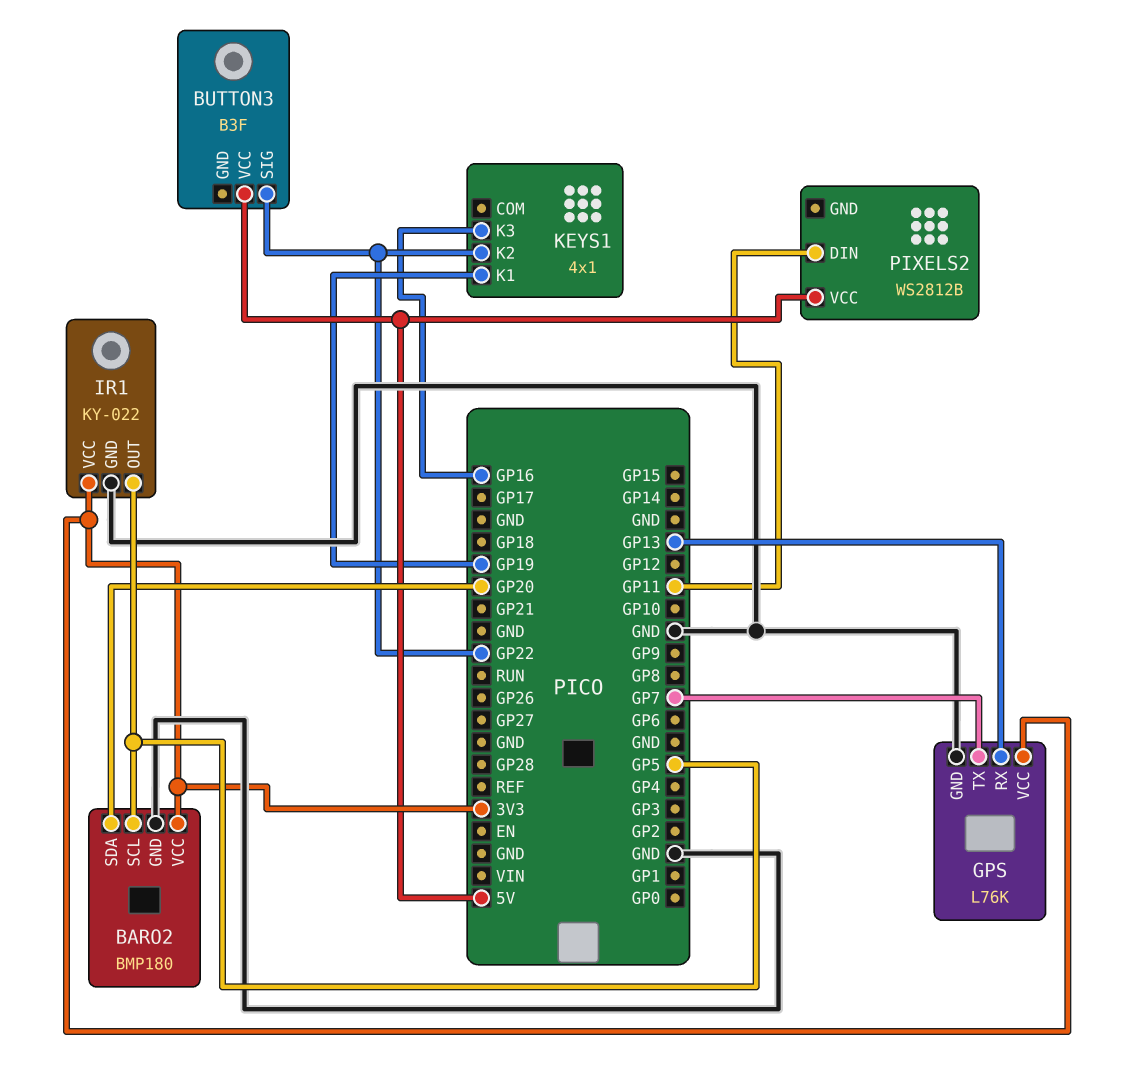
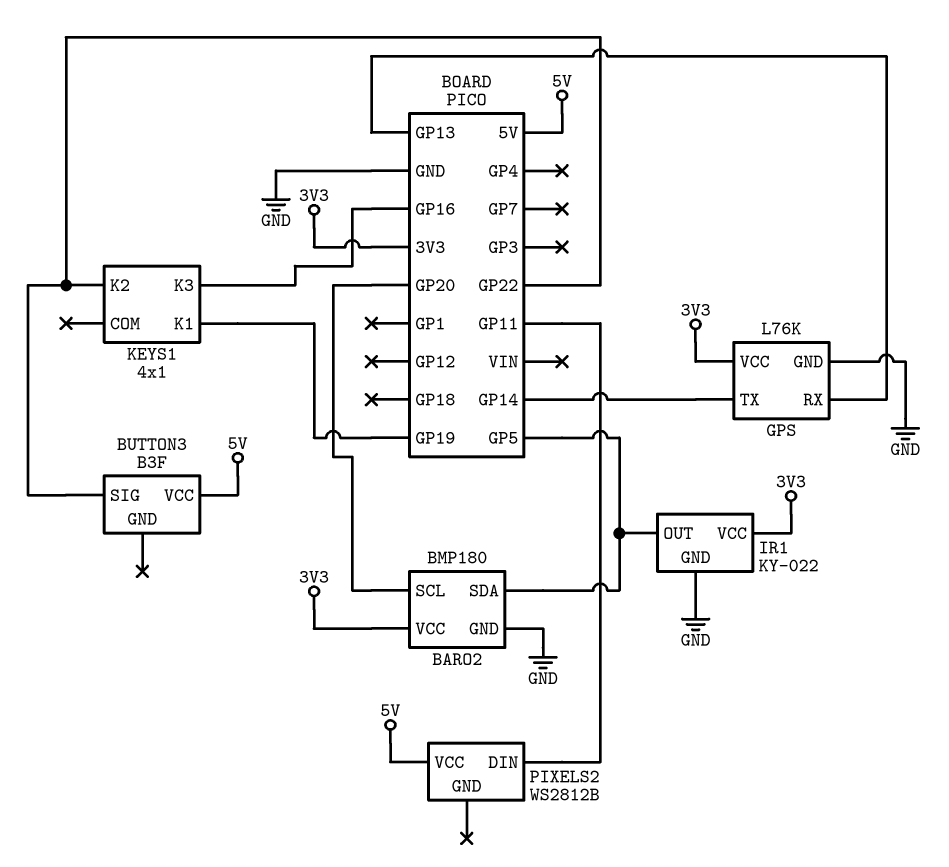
BARO2 pin SCL: GP5 -> GP20
BARO2 pin SDA: GP20 -> GP5
GPS pin TX: GP7 -> GP14

